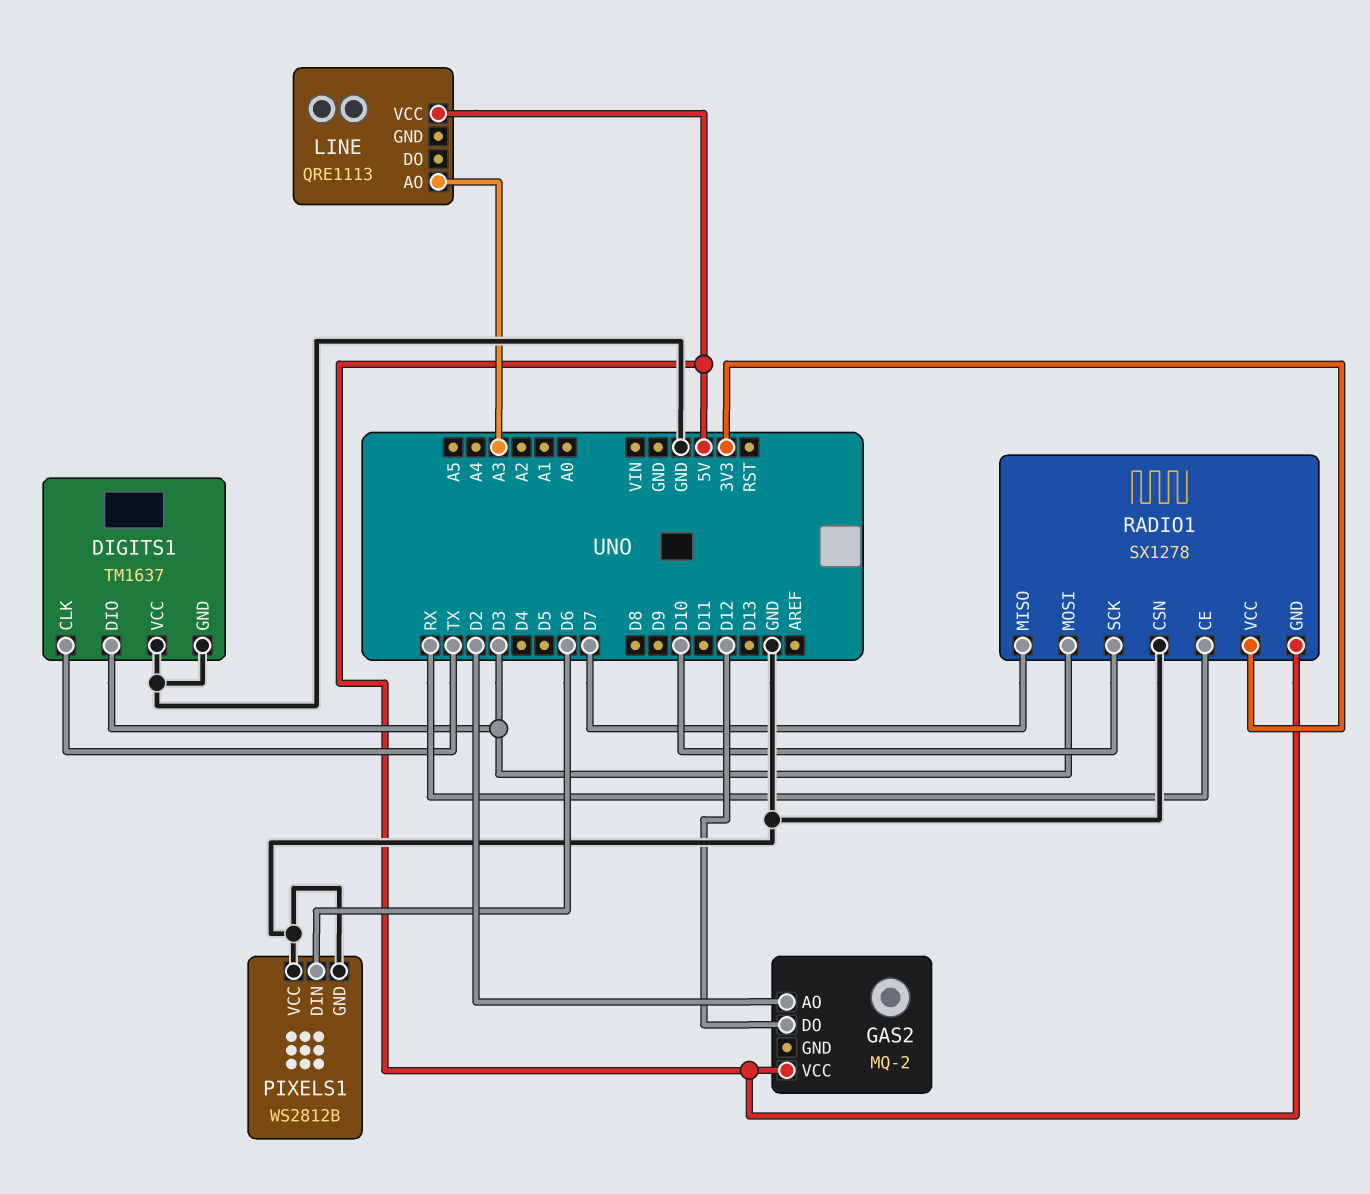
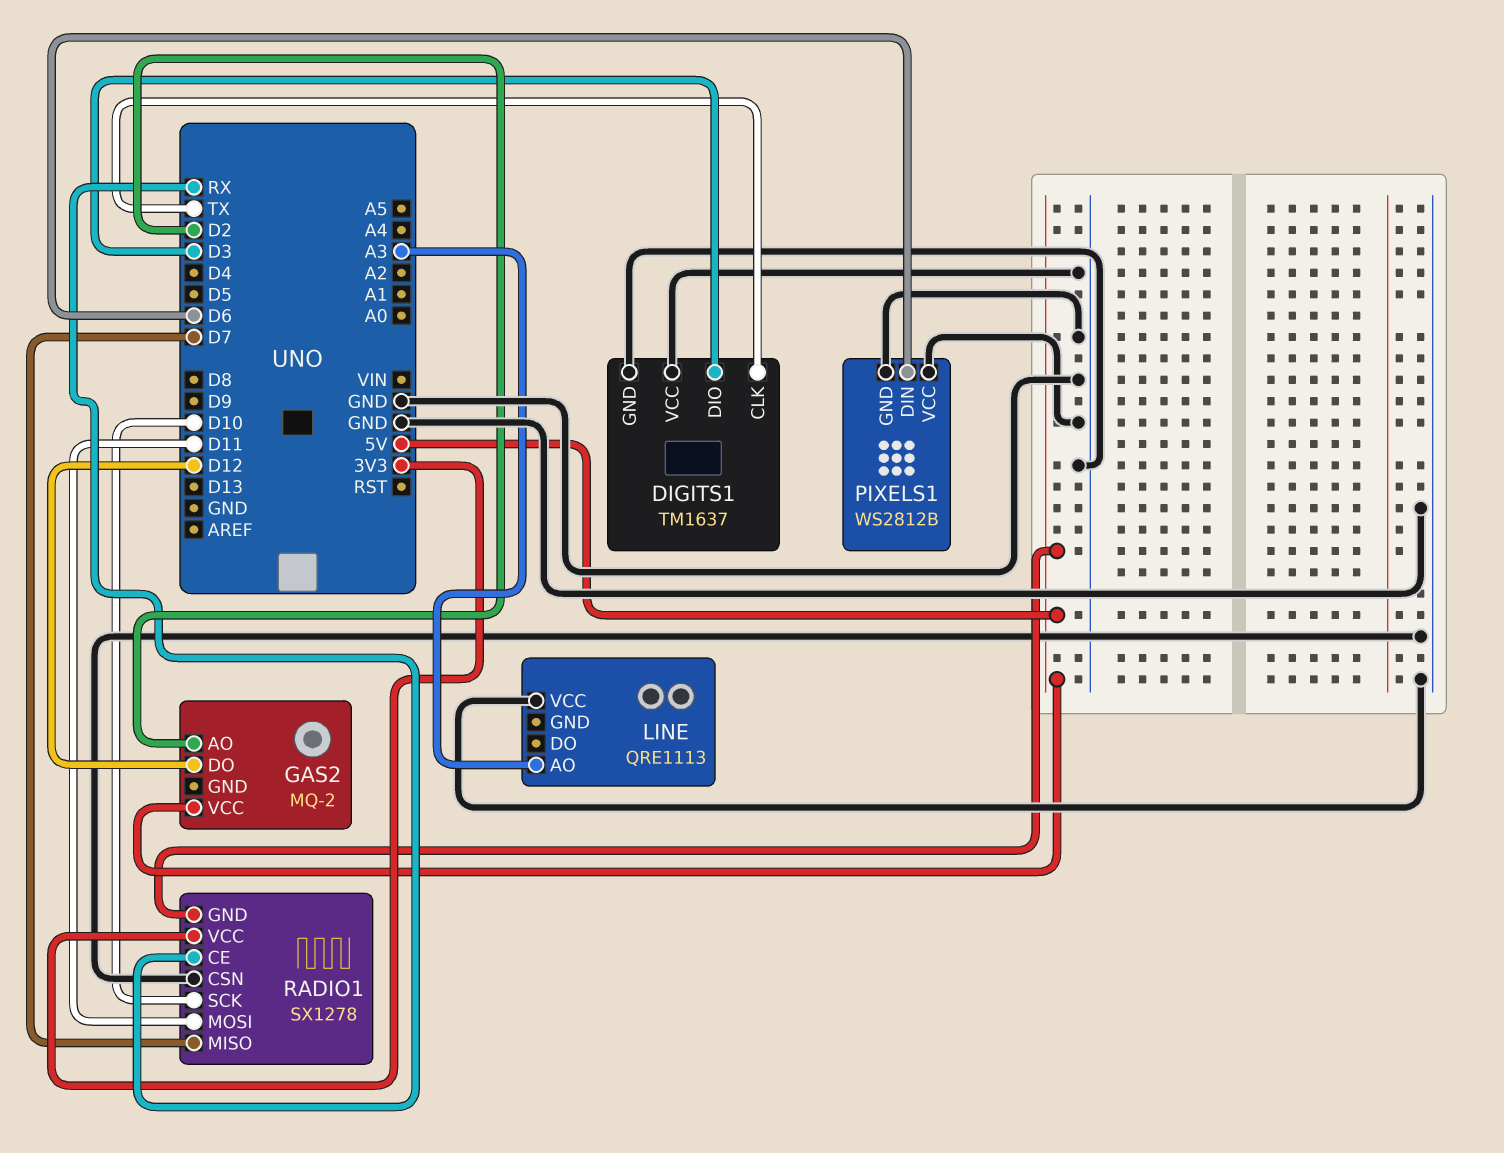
LINE pin VCC: 5V -> GND
RADIO1 pin MOSI: D3 -> D11

